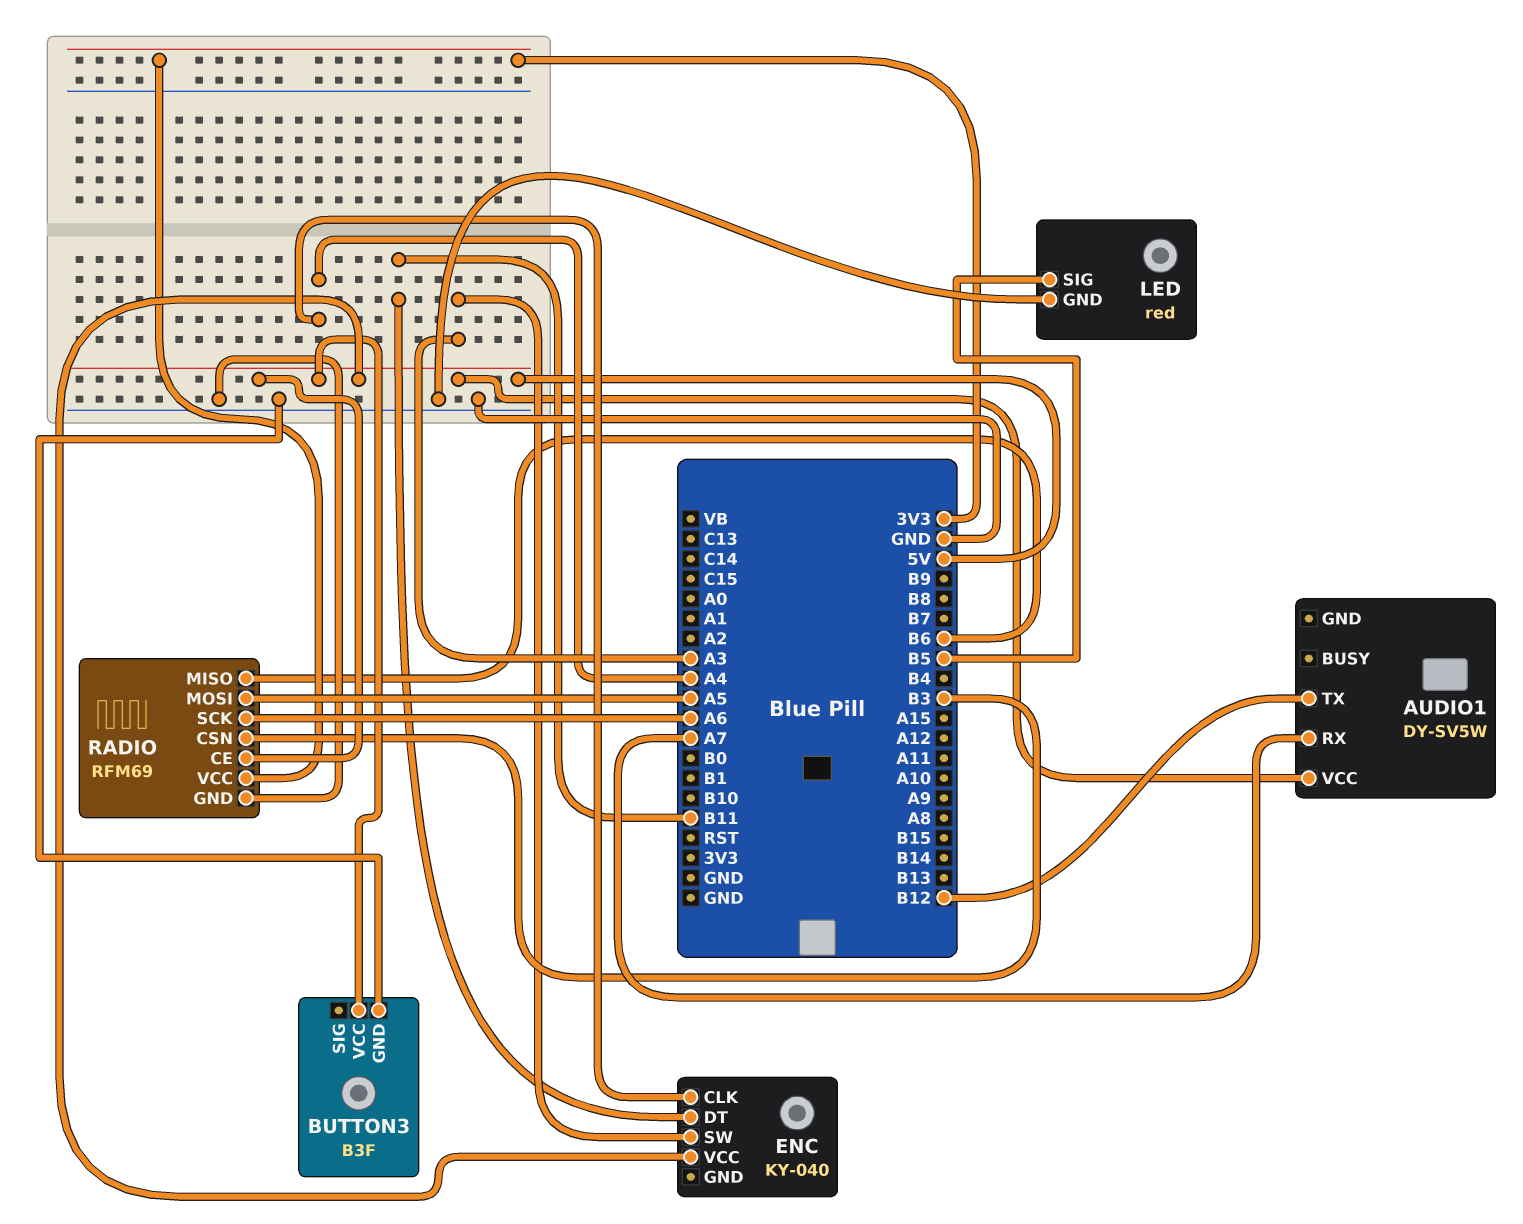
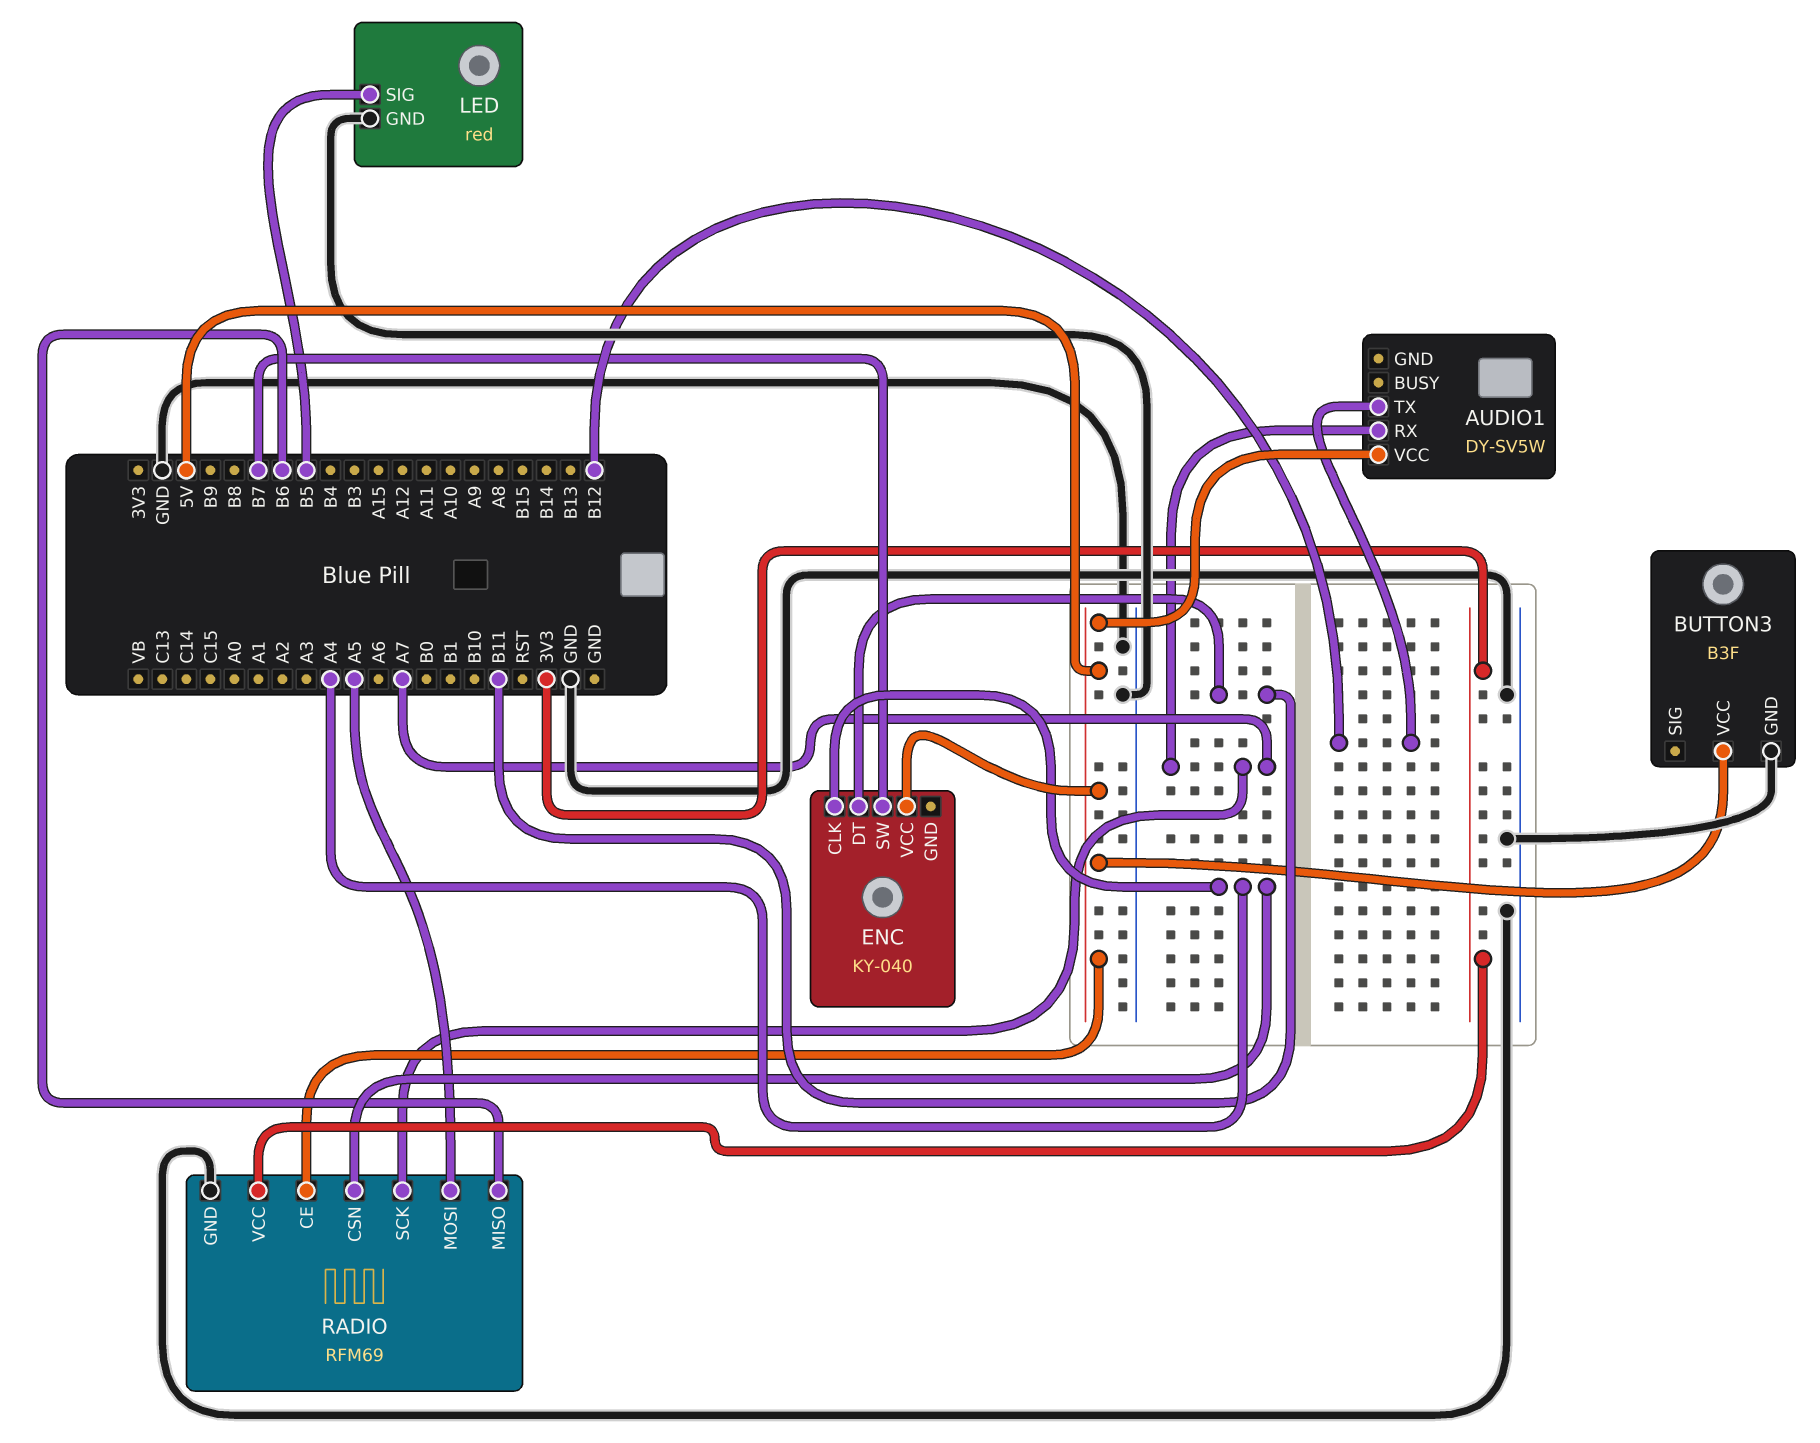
ENC pin SW: A3 -> B7
RADIO pin CSN: B3 -> A4
RADIO pin SCK: A6 -> A7

